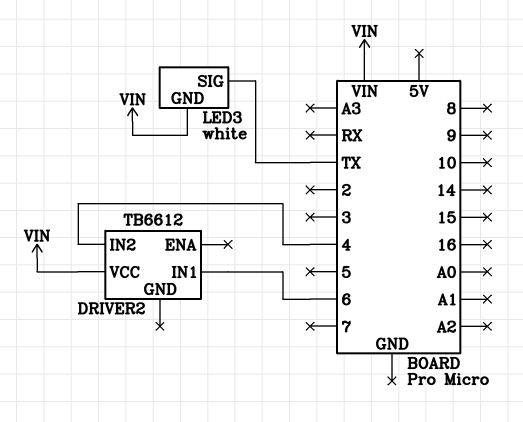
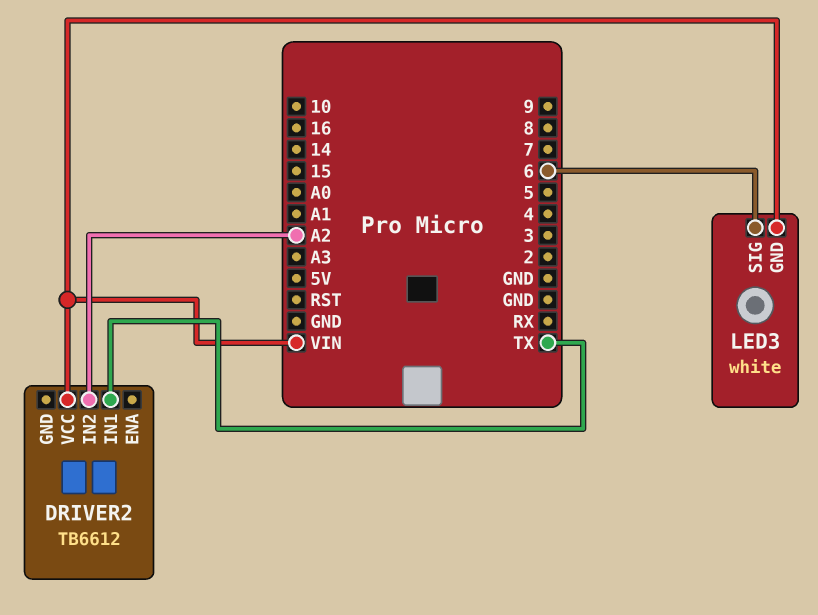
DRIVER2 pin IN1: 6 -> TX
DRIVER2 pin IN2: 4 -> A2
LED3 pin SIG: TX -> 6

